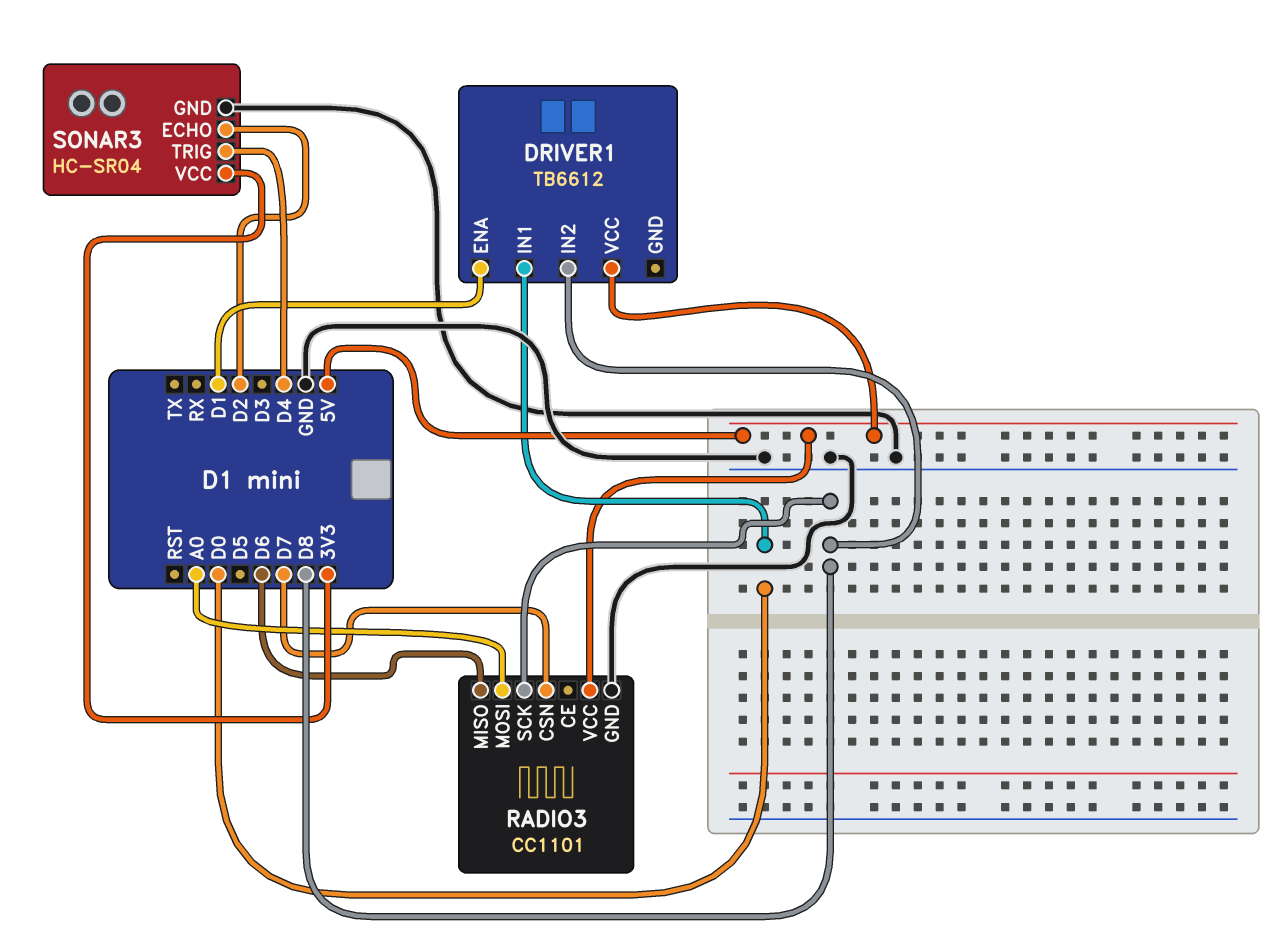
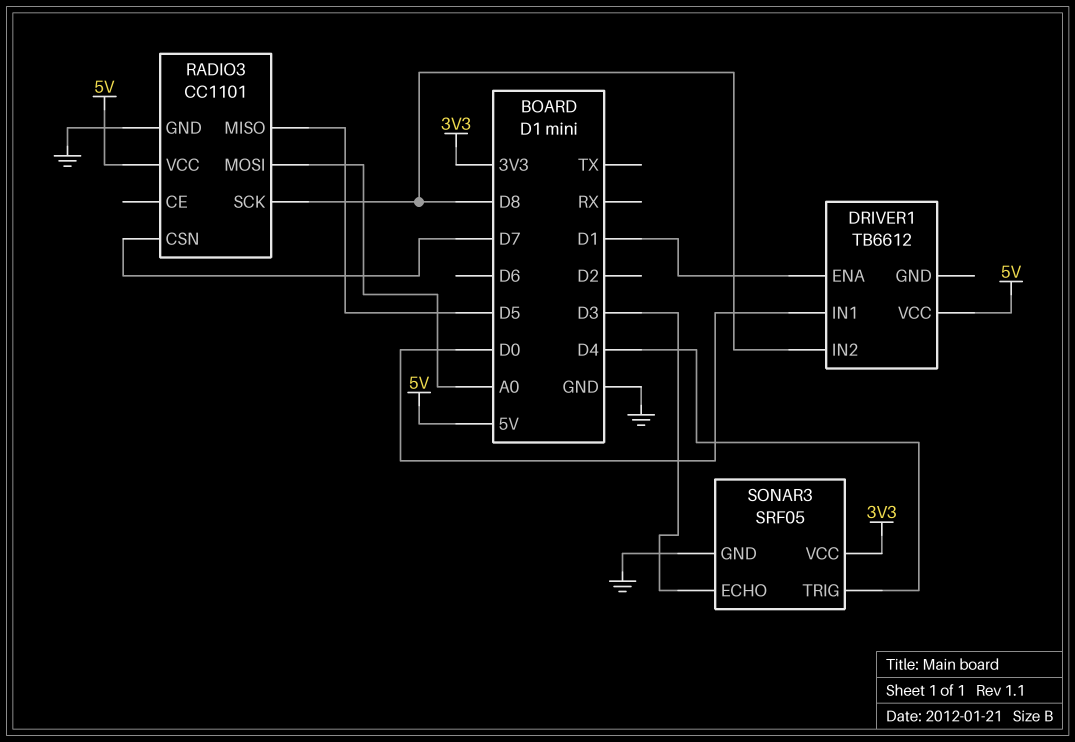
RADIO3 pin MISO: D6 -> D5
SONAR3: HC-SR04 -> SRF05
SONAR3 pin ECHO: D2 -> D3

